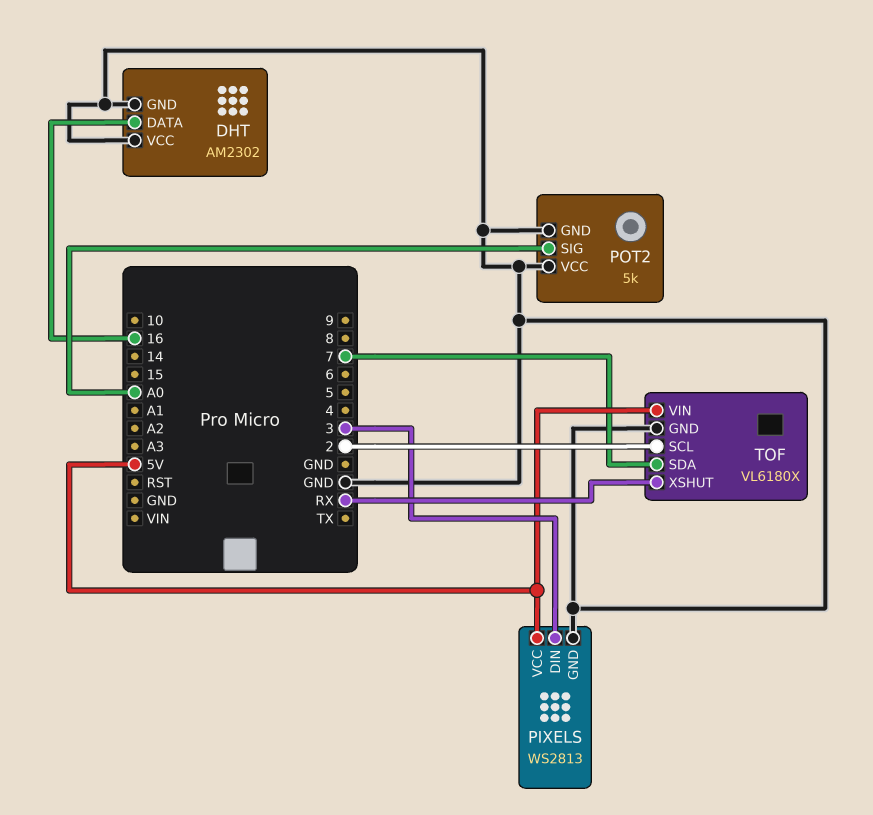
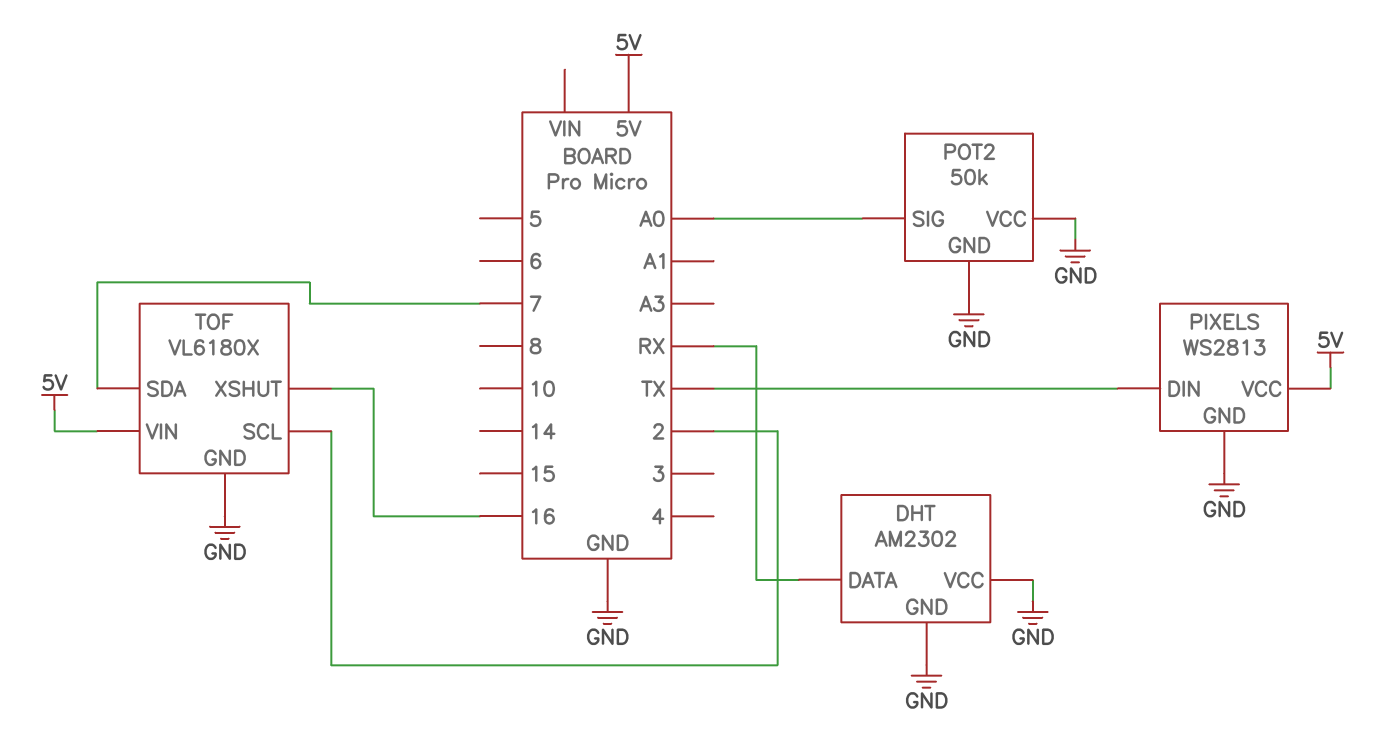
DHT pin DATA: 16 -> RX
PIXELS pin DIN: 3 -> TX
POT2: 5k -> 50k
TOF pin XSHUT: RX -> 16

